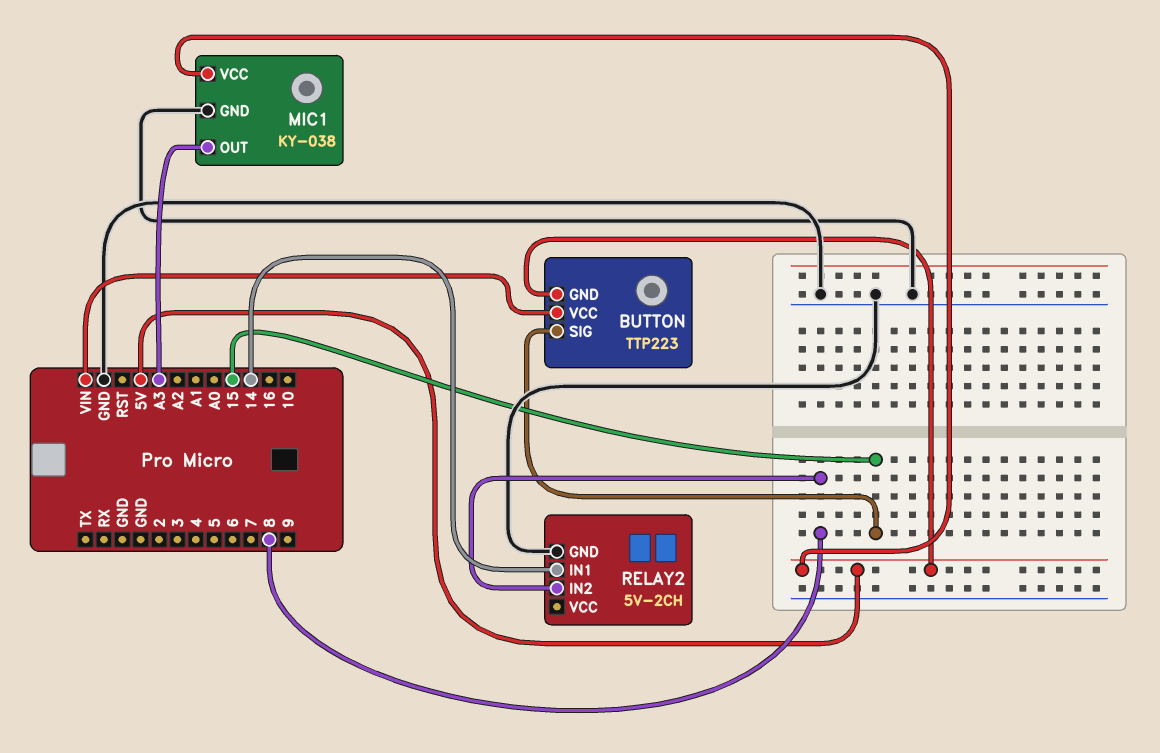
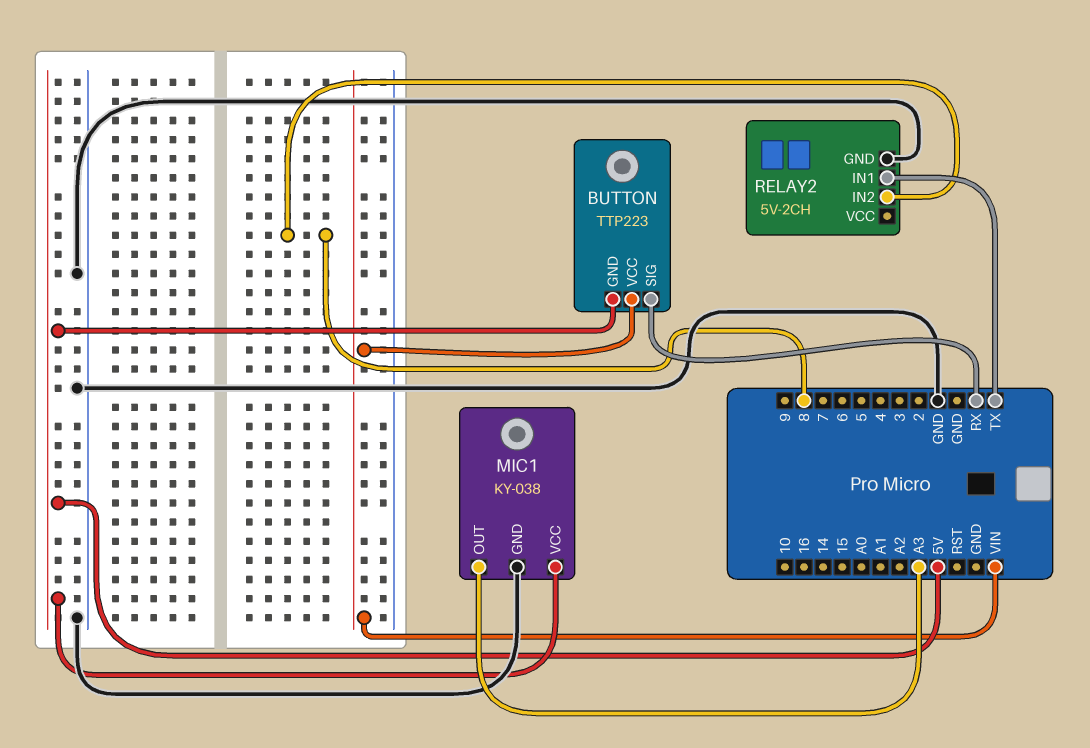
BUTTON pin SIG: 15 -> RX
RELAY2 pin IN1: 14 -> TX

